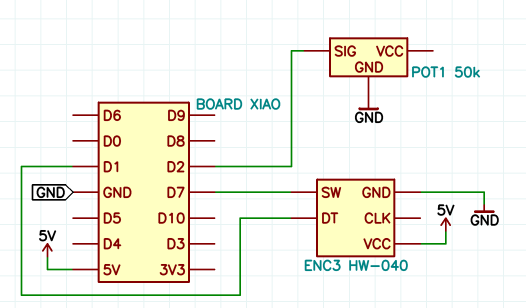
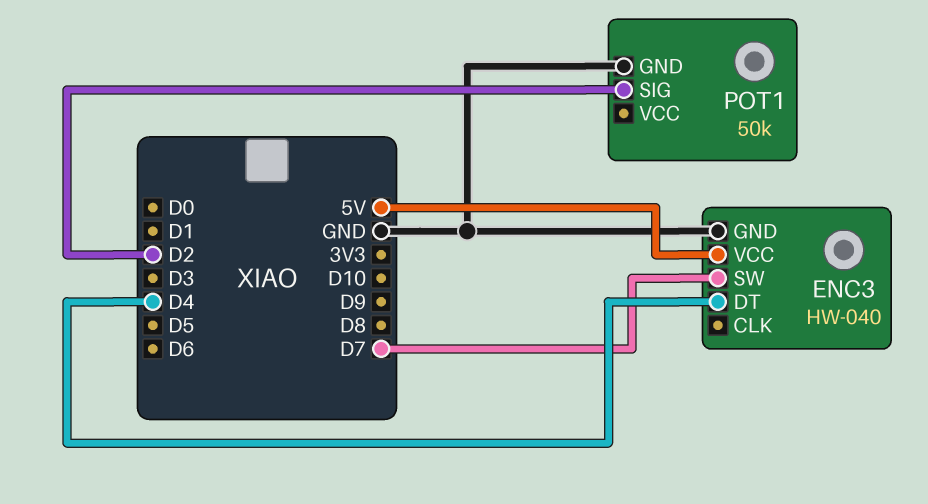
ENC3 pin DT: D1 -> D4

